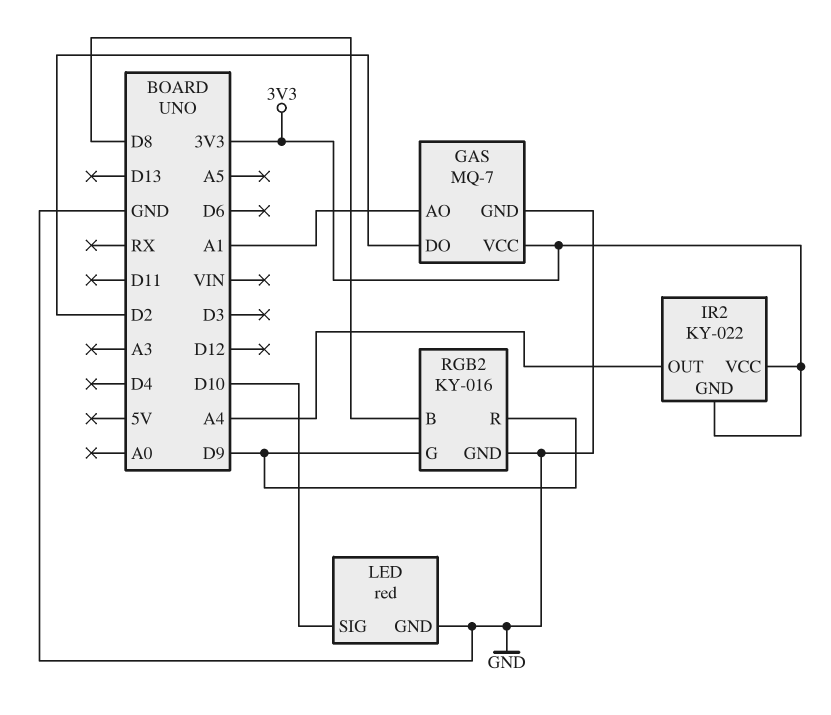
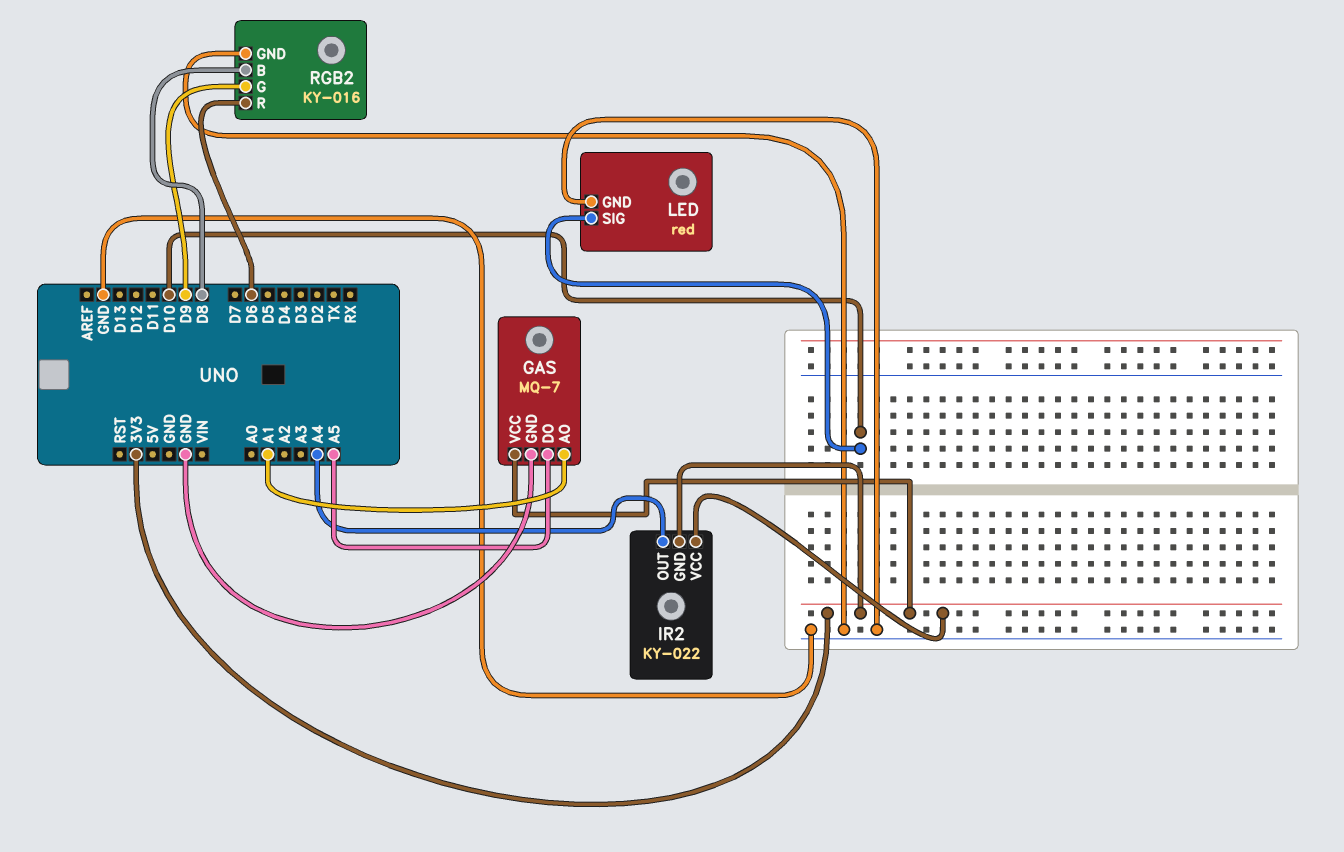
GAS pin DO: D2 -> A5
RGB2 pin R: D9 -> D6

